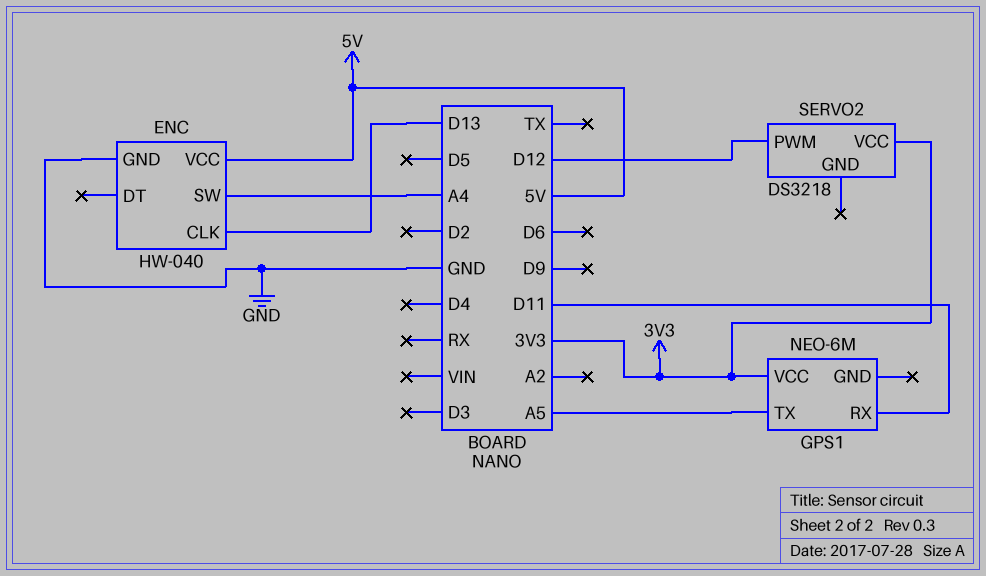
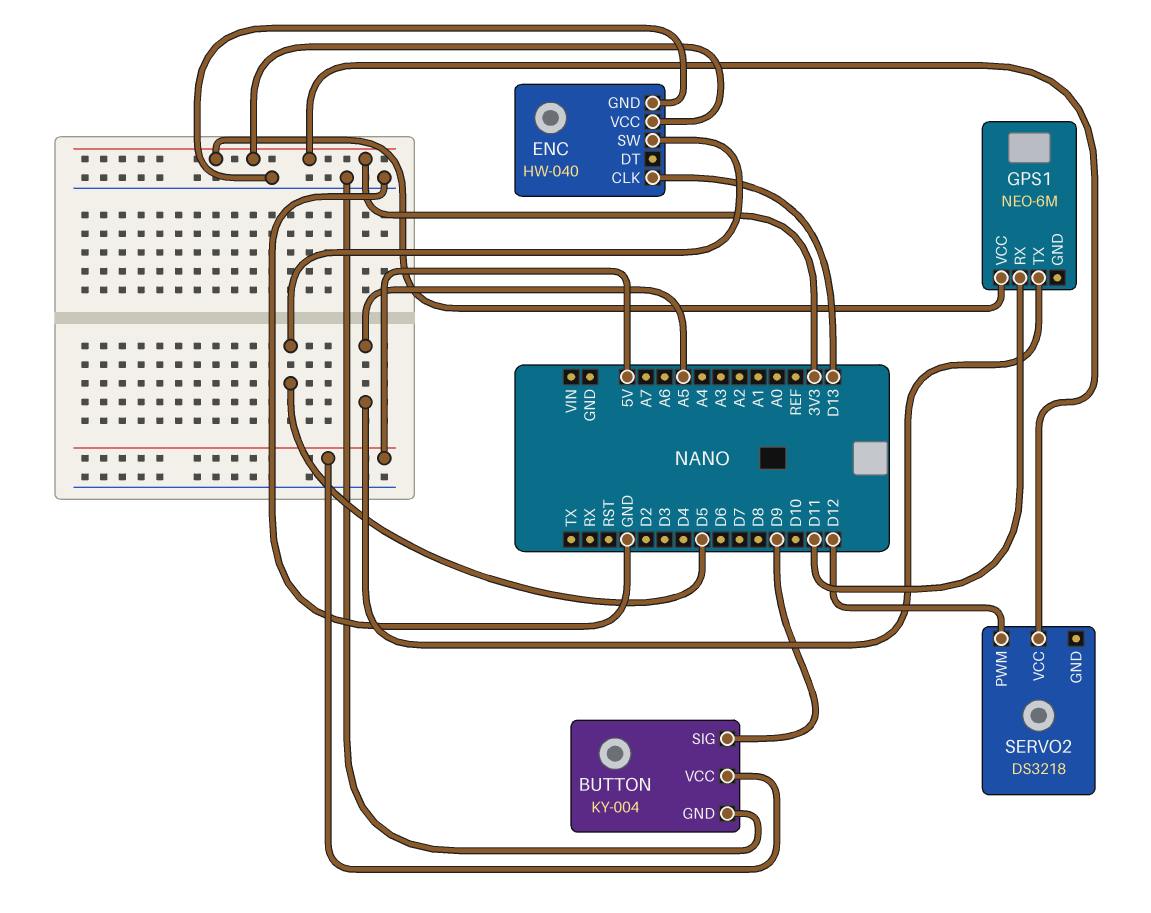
BUTTON: none -> KY-004
BUTTON pin GND: none -> GND
BUTTON pin SIG: none -> D9
BUTTON pin VCC: none -> 5V
ENC pin SW: A4 -> D5
ENC pin VCC: 5V -> 3V3

